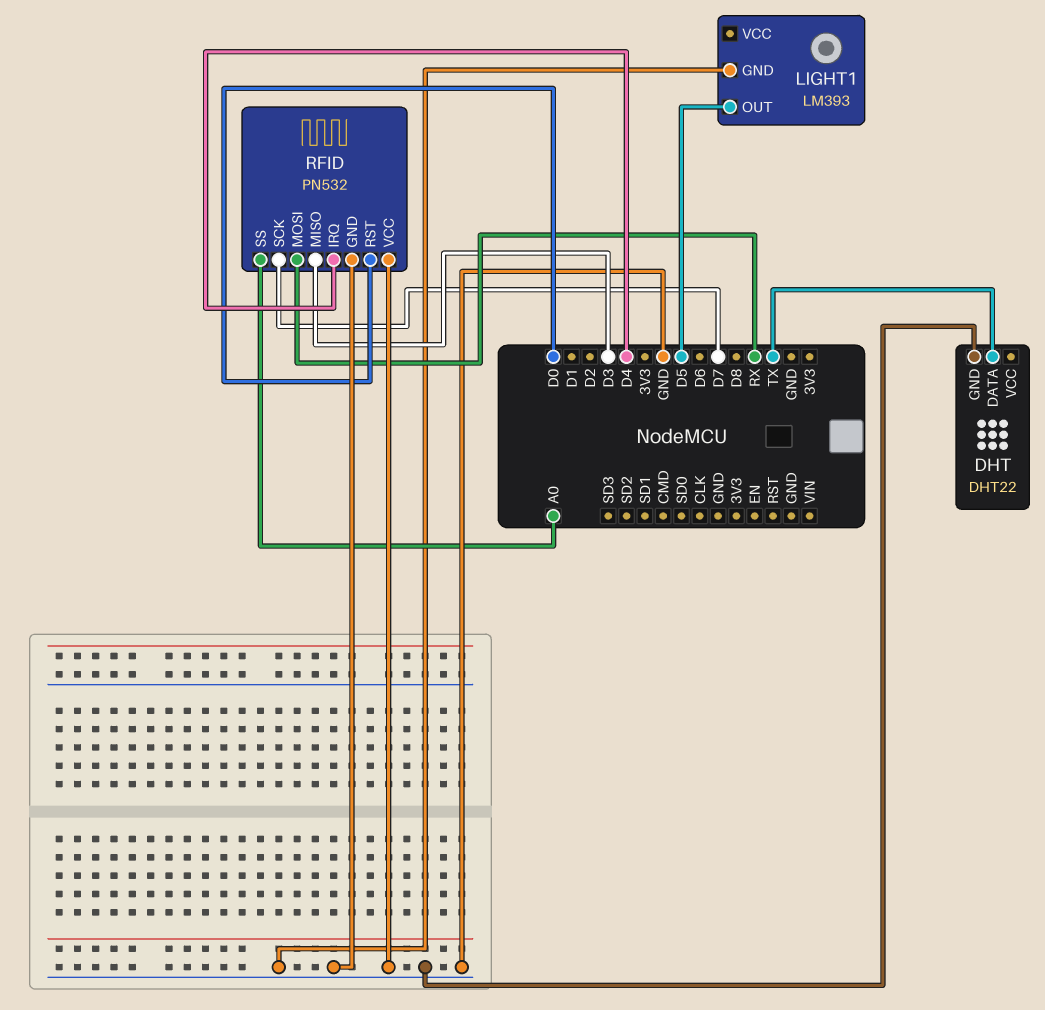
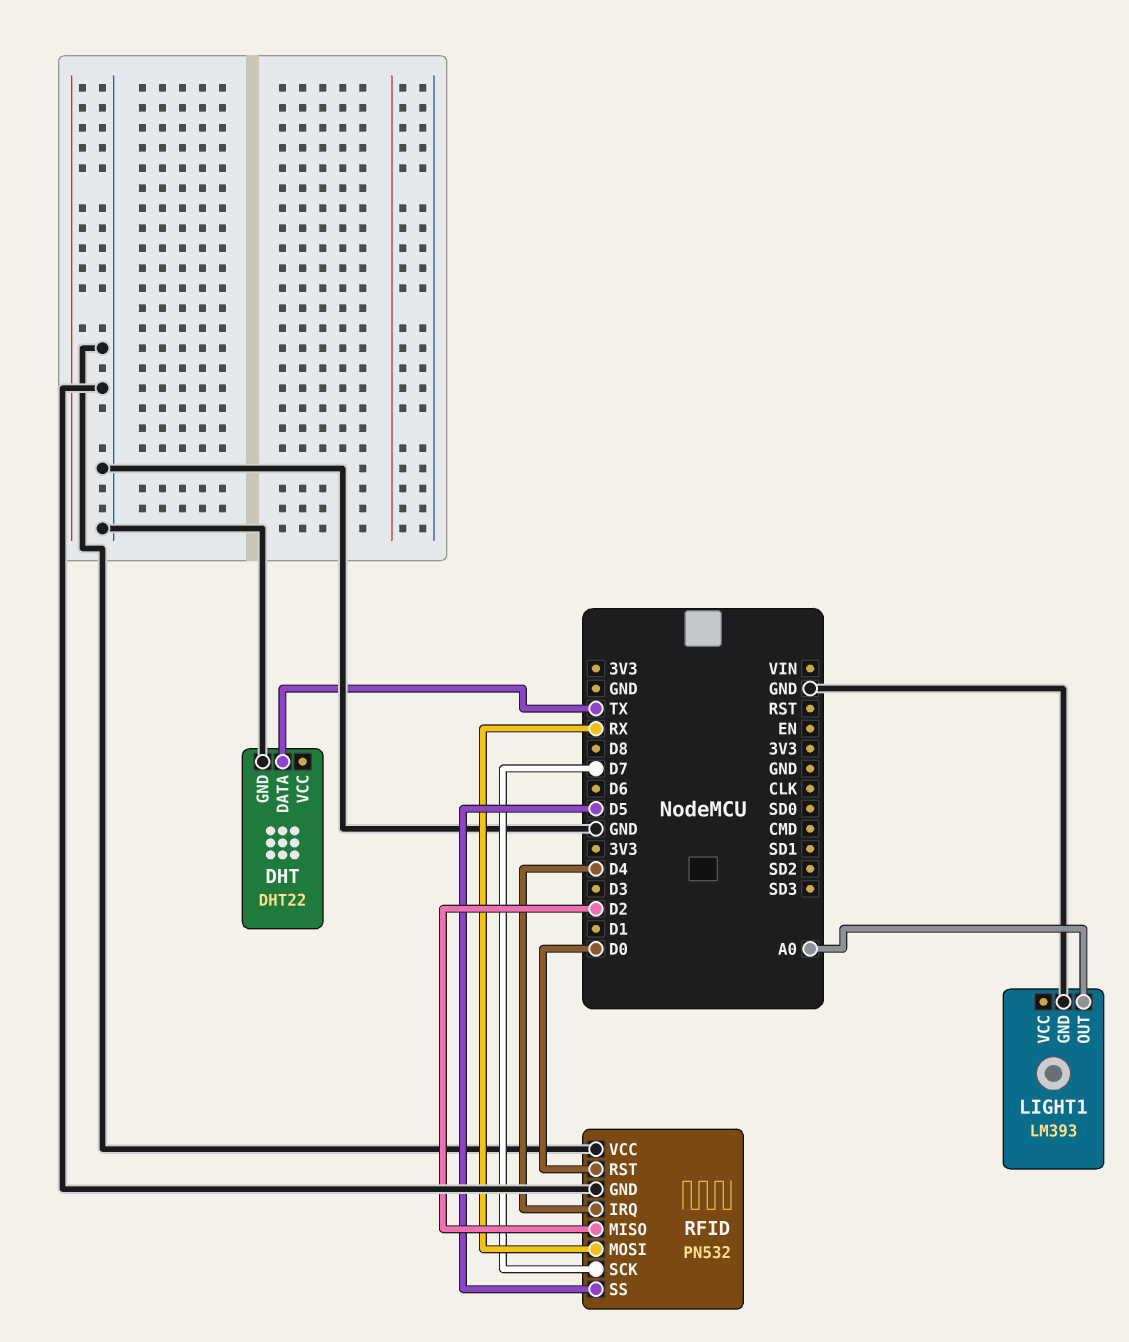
LIGHT1 pin OUT: D5 -> A0
RFID pin MISO: D3 -> D2
RFID pin SS: A0 -> D5

